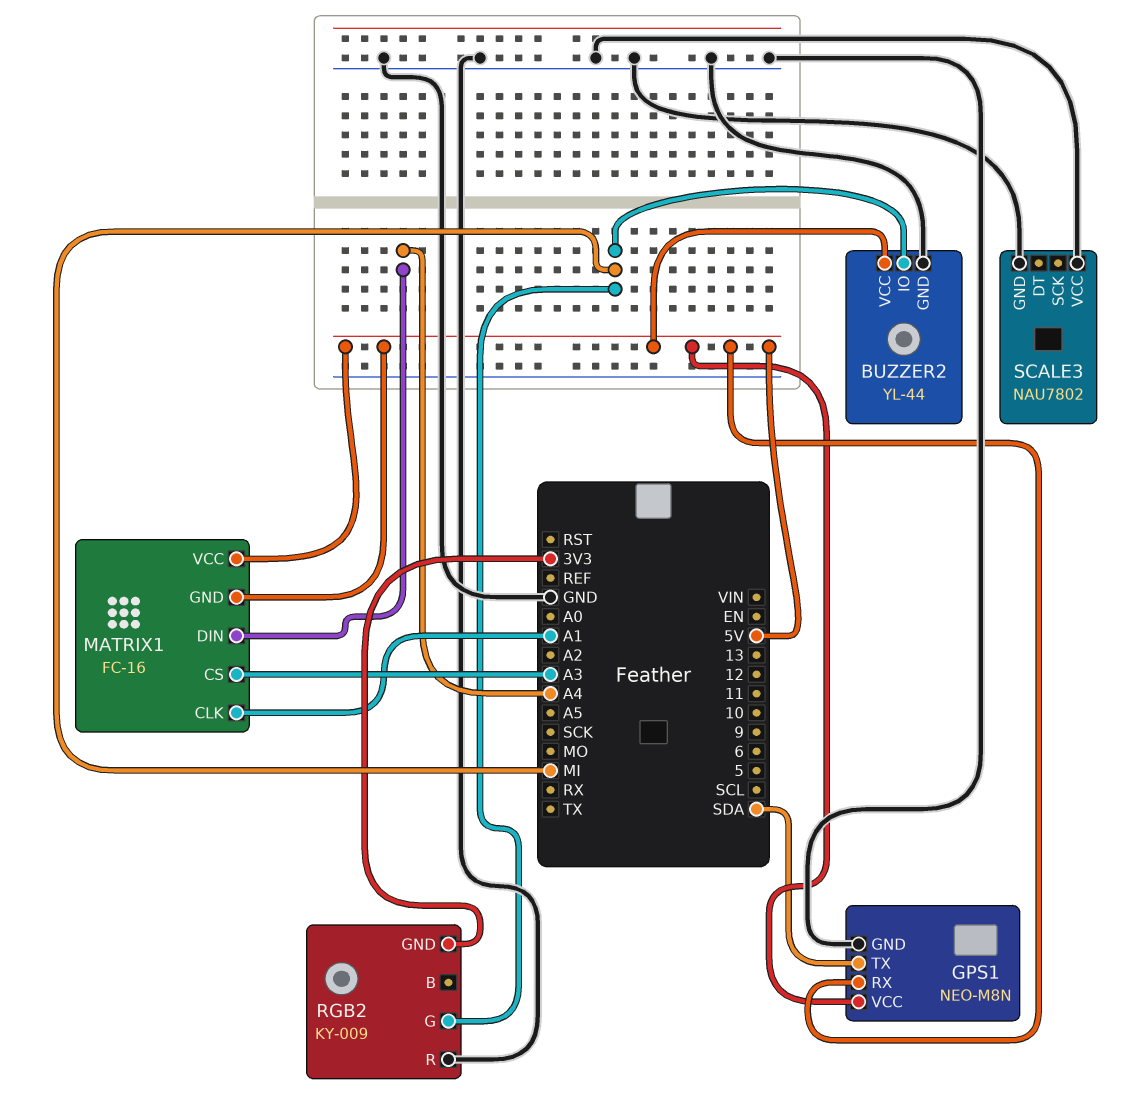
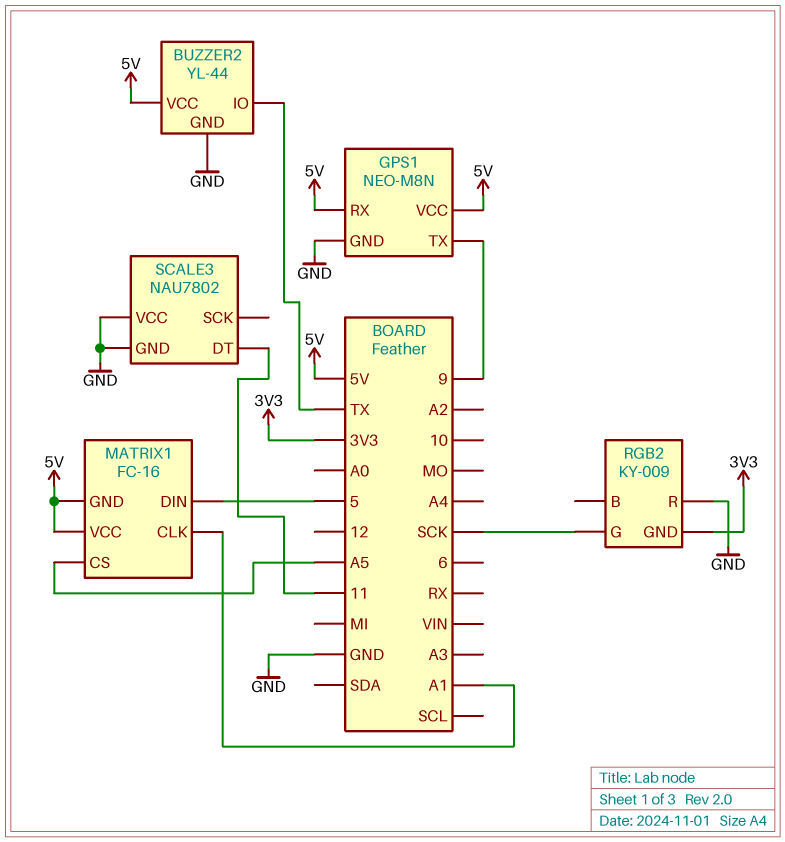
BUZZER2 pin IO: MI -> TX
GPS1 pin TX: SDA -> 9
MATRIX1 pin CS: A3 -> A5
MATRIX1 pin DIN: A4 -> 5
RGB2 pin G: MI -> SCK
SCALE3 pin DT: none -> 11

